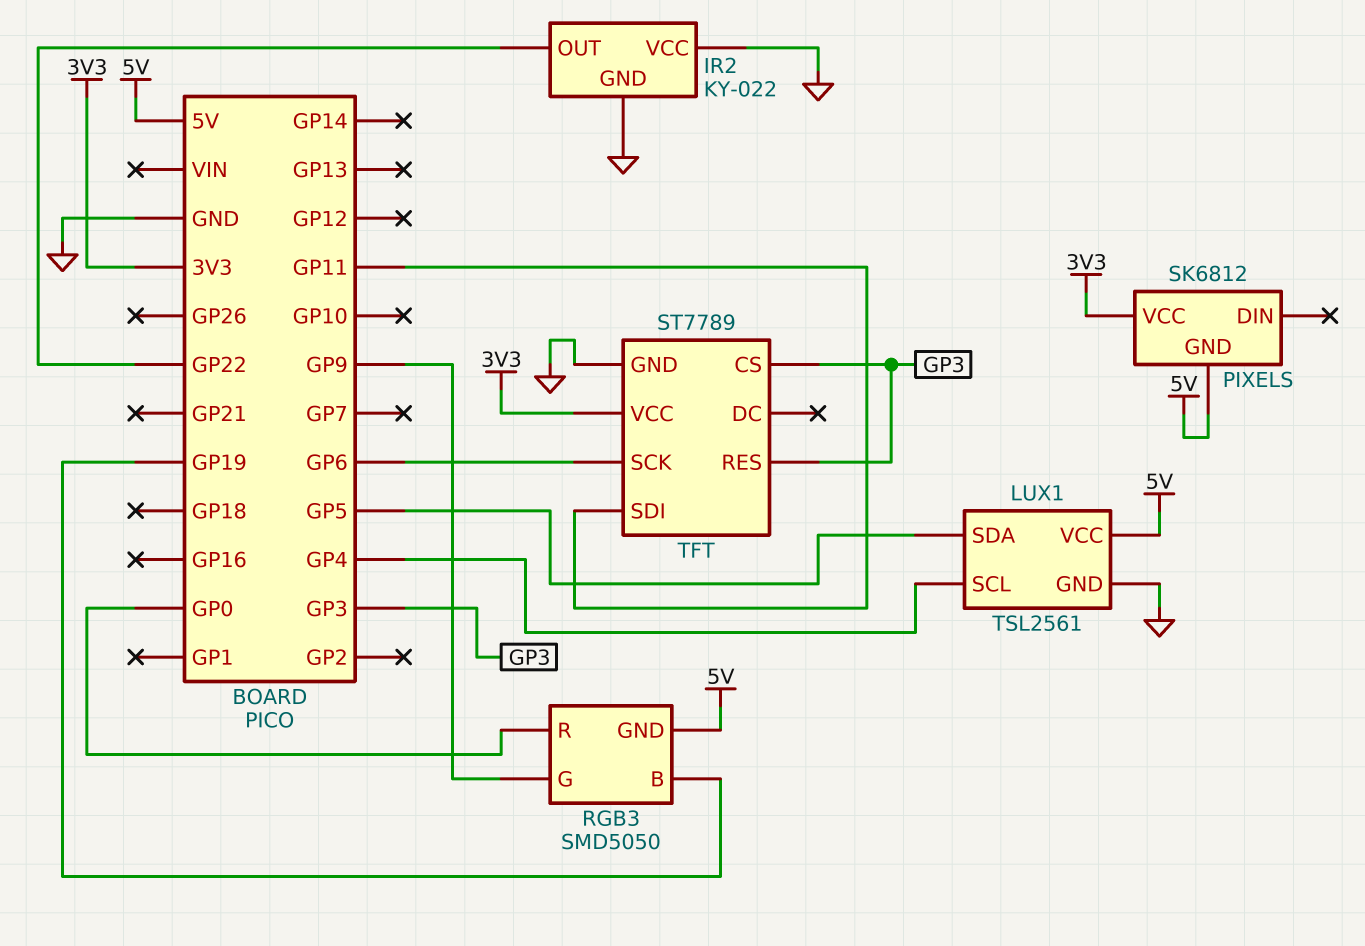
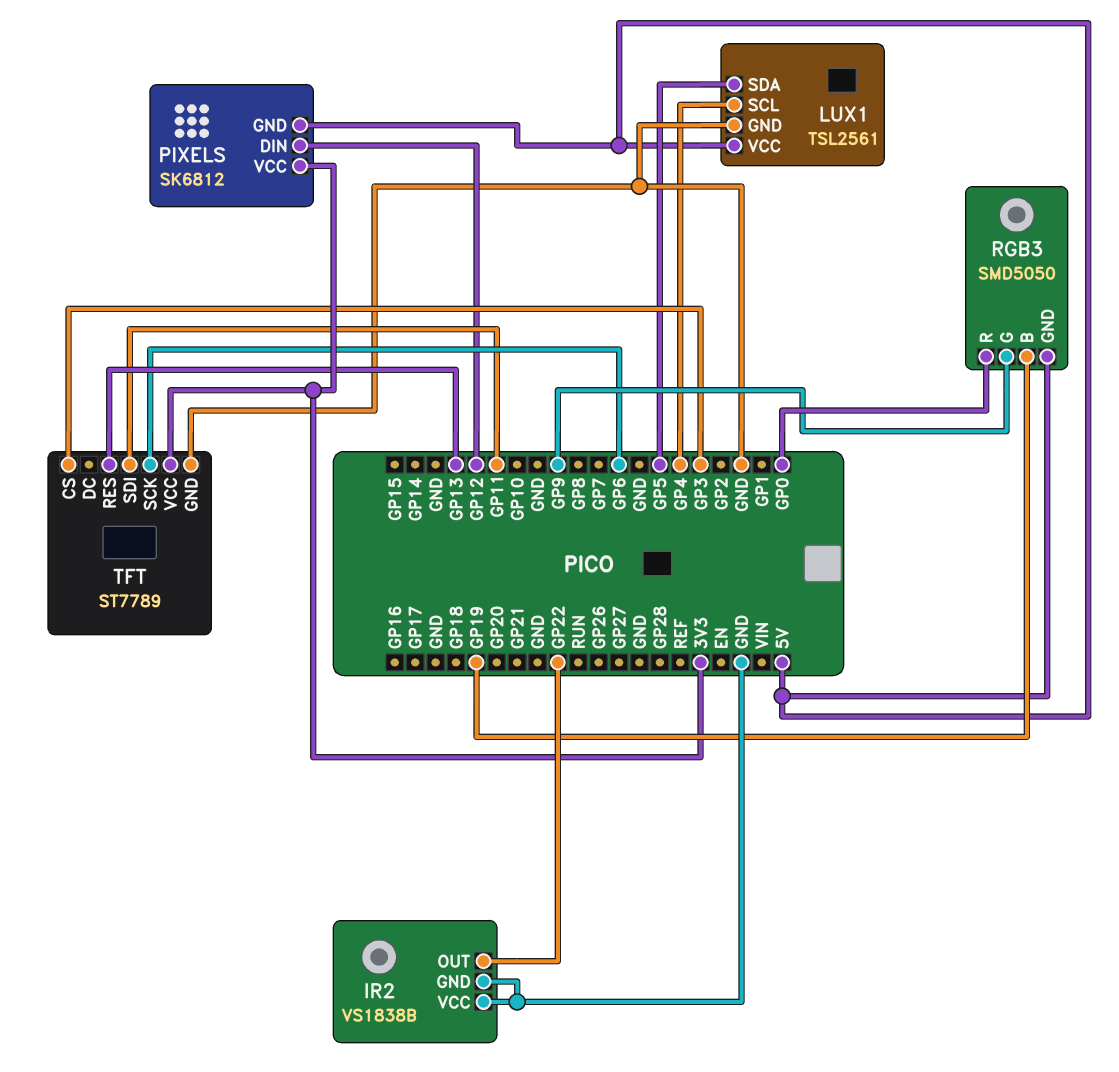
IR2: KY-022 -> VS1838B
PIXELS pin DIN: none -> GP12
TFT pin RES: GP3 -> GP13

